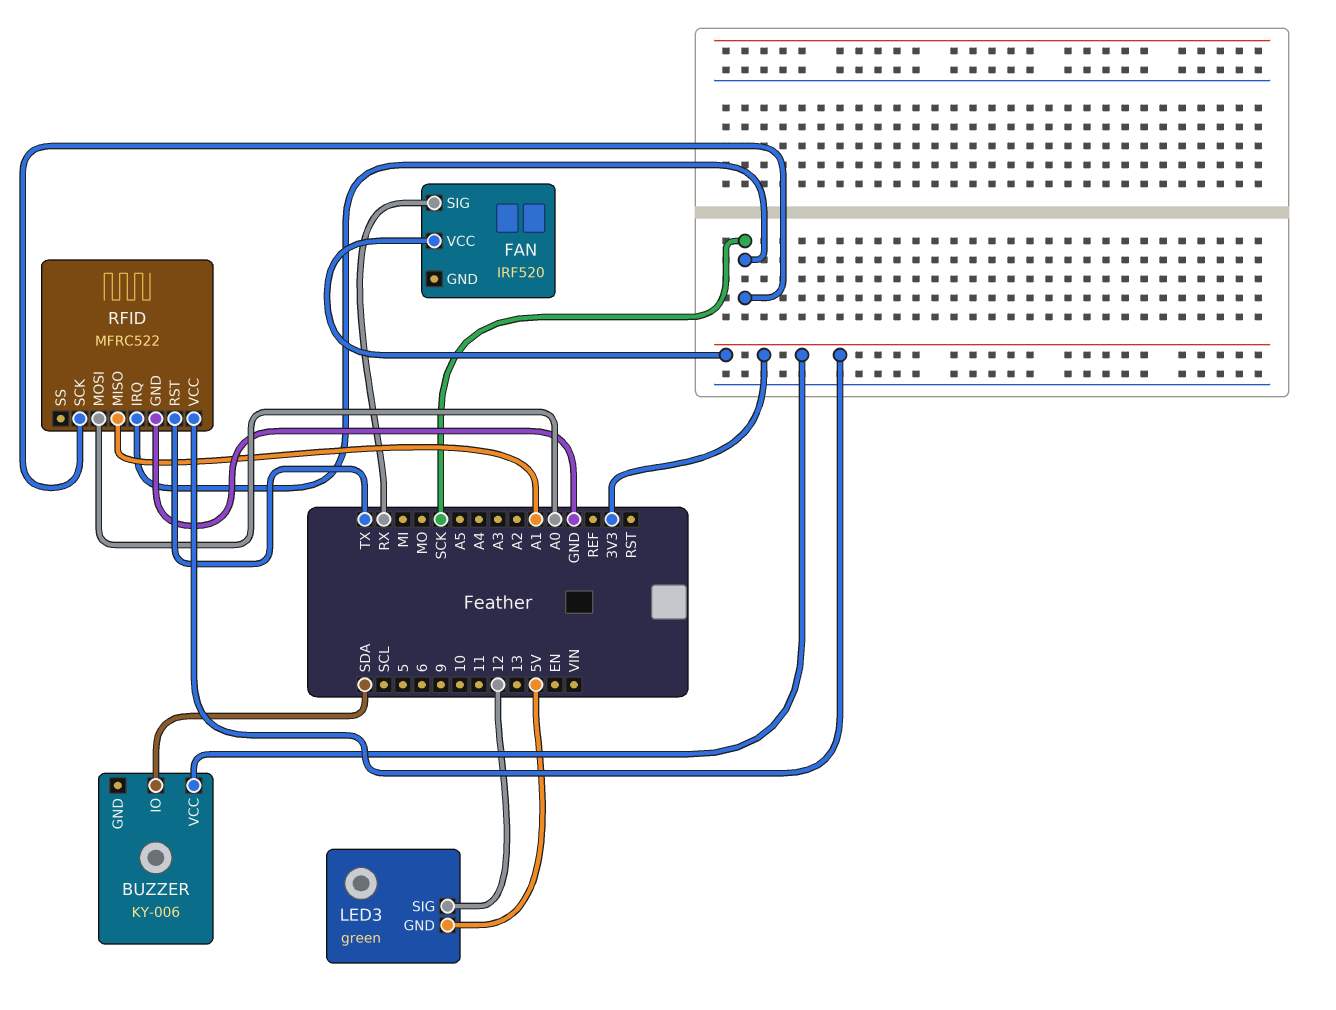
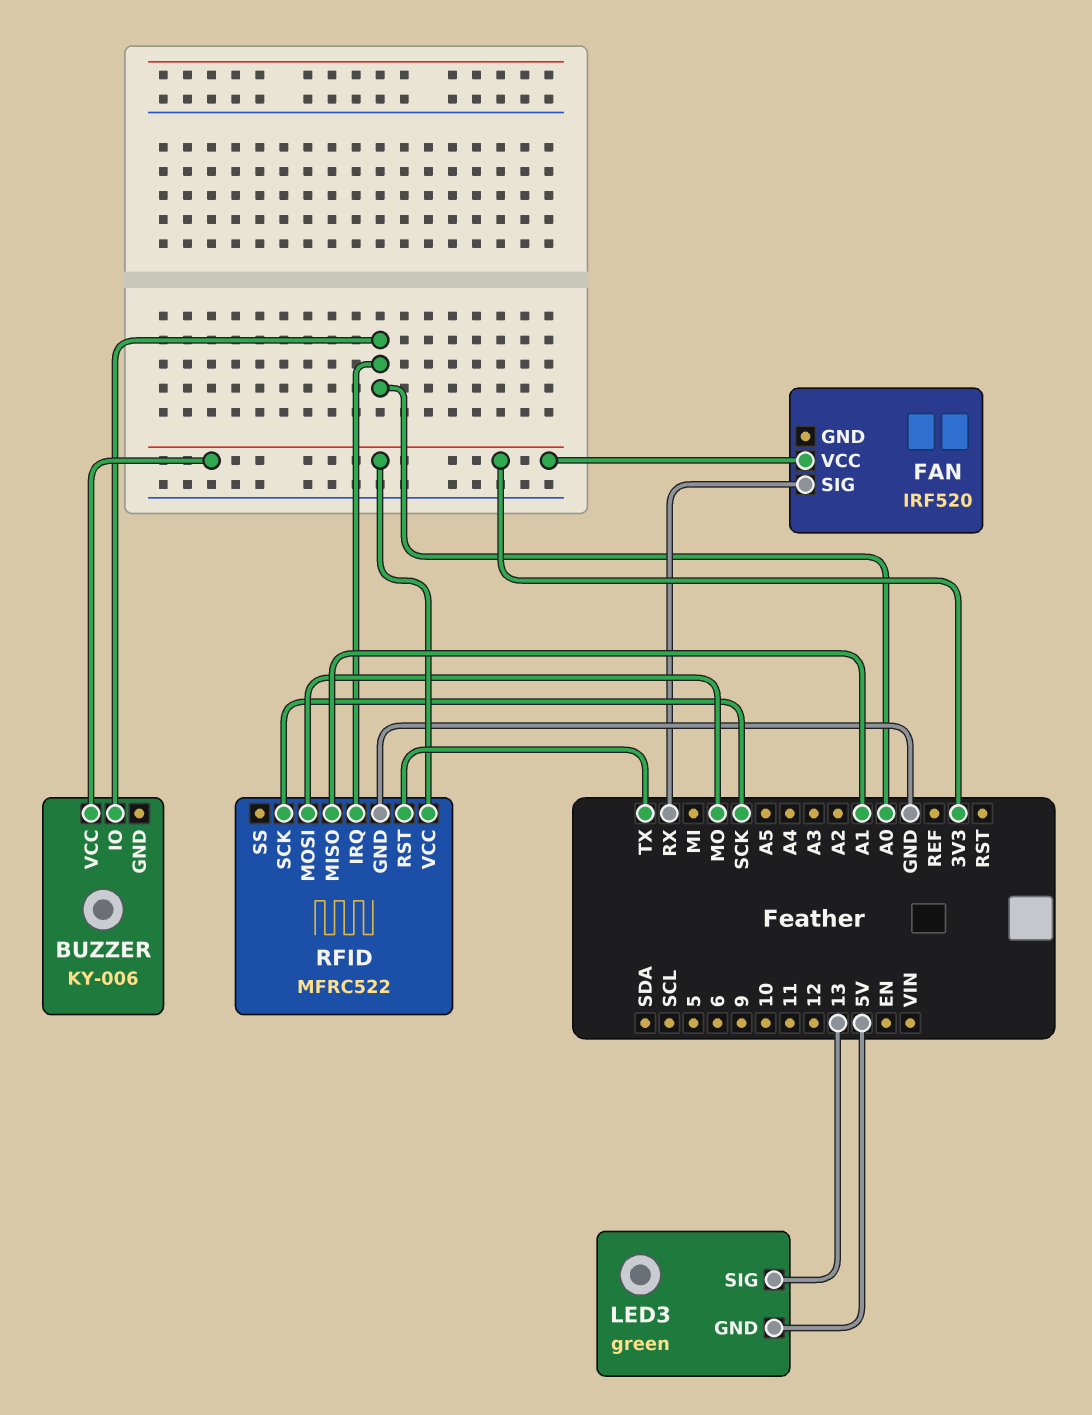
BUZZER pin IO: SDA -> A0
LED3 pin SIG: 12 -> 13
RFID pin IRQ: SCK -> A0
RFID pin MOSI: A0 -> MO

